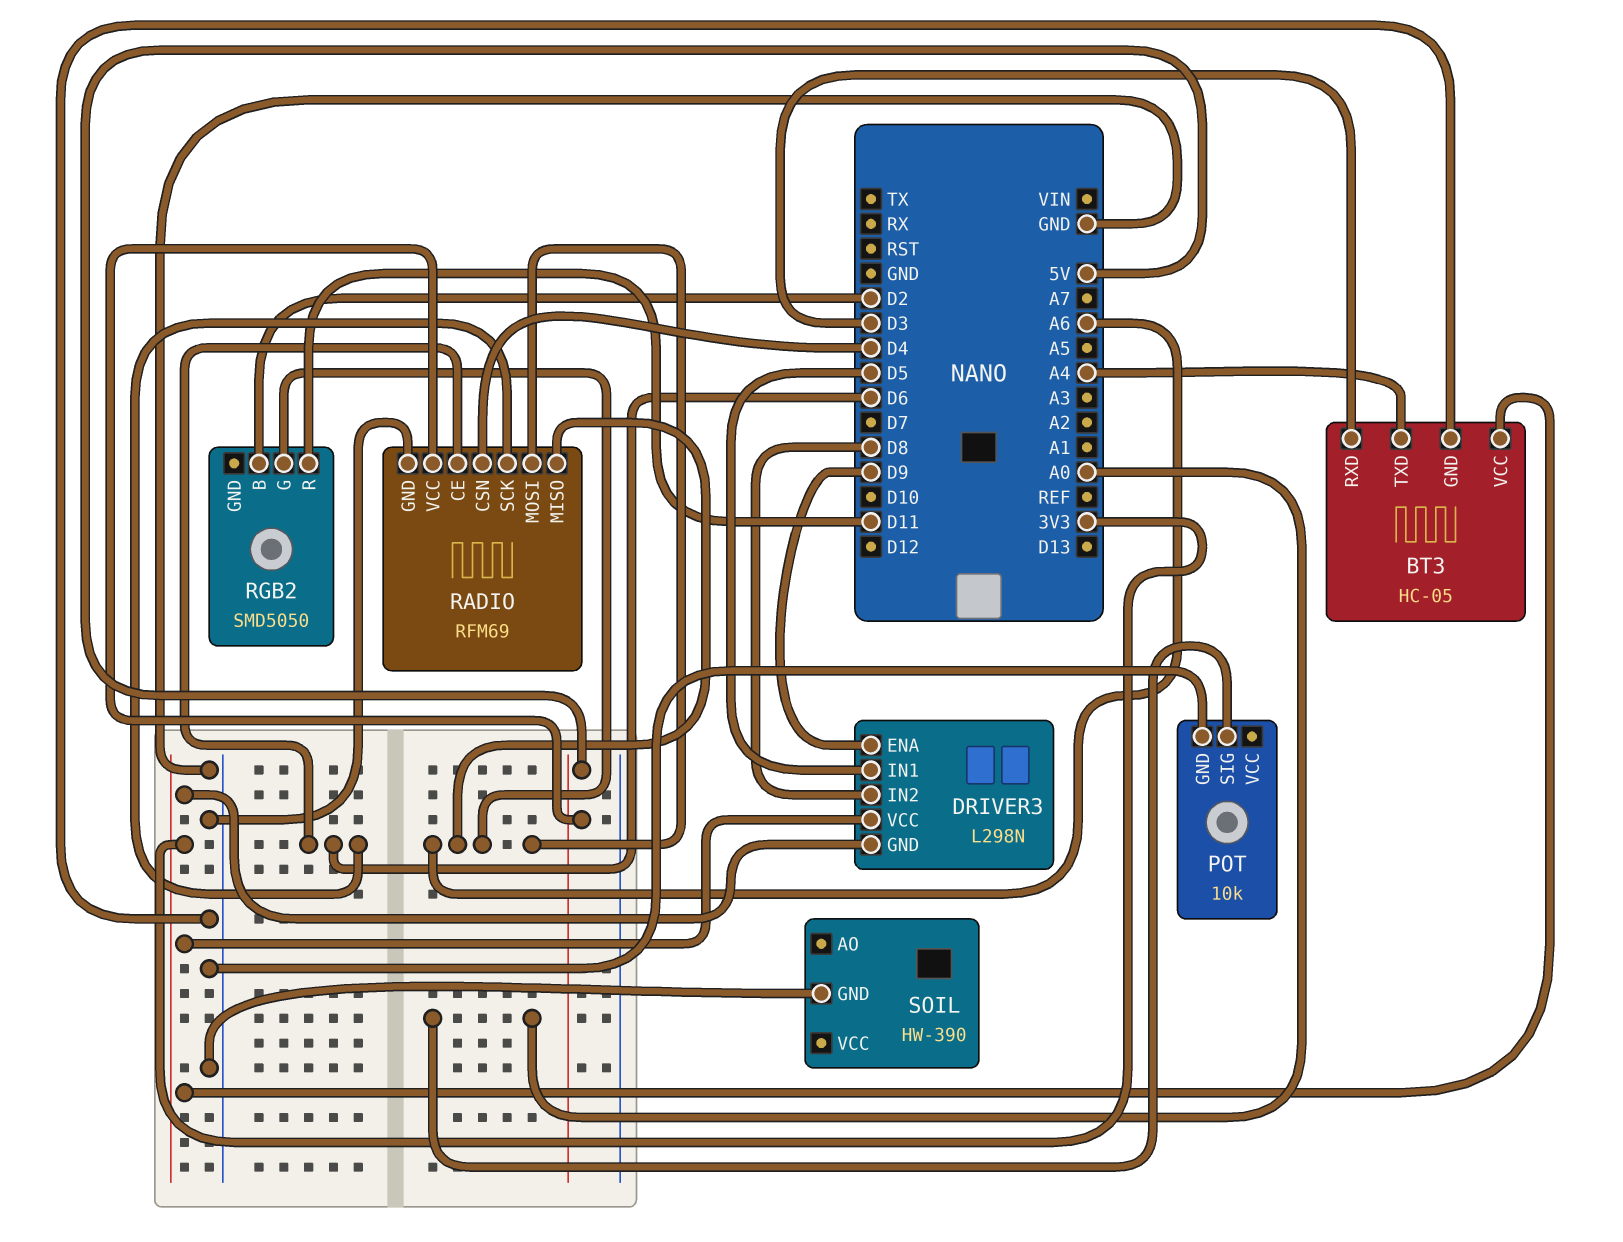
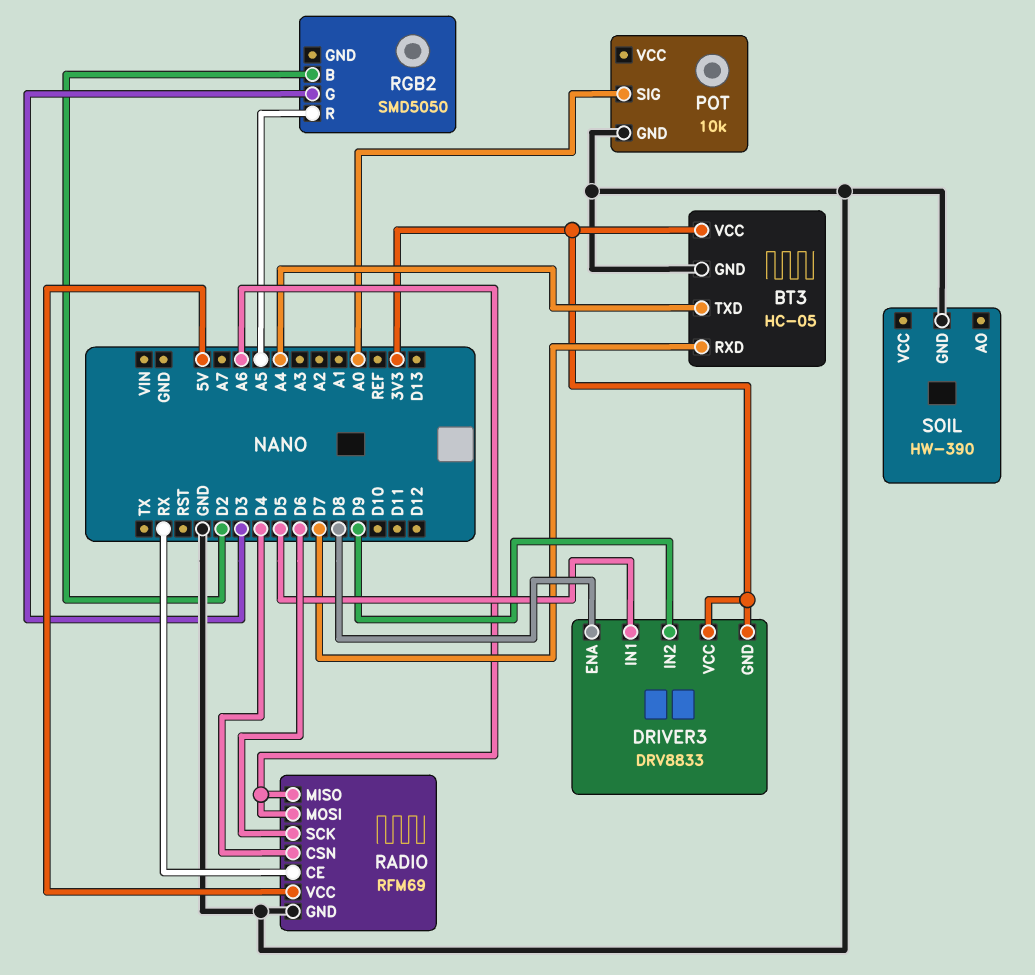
BT3 pin RXD: D3 -> D7
DRIVER3: L298N -> DRV8833
DRIVER3 pin ENA: D9 -> D8
DRIVER3 pin IN2: D8 -> D9
RADIO pin CE: D6 -> RX
RGB2 pin G: A6 -> D3
RGB2 pin R: D11 -> A5

